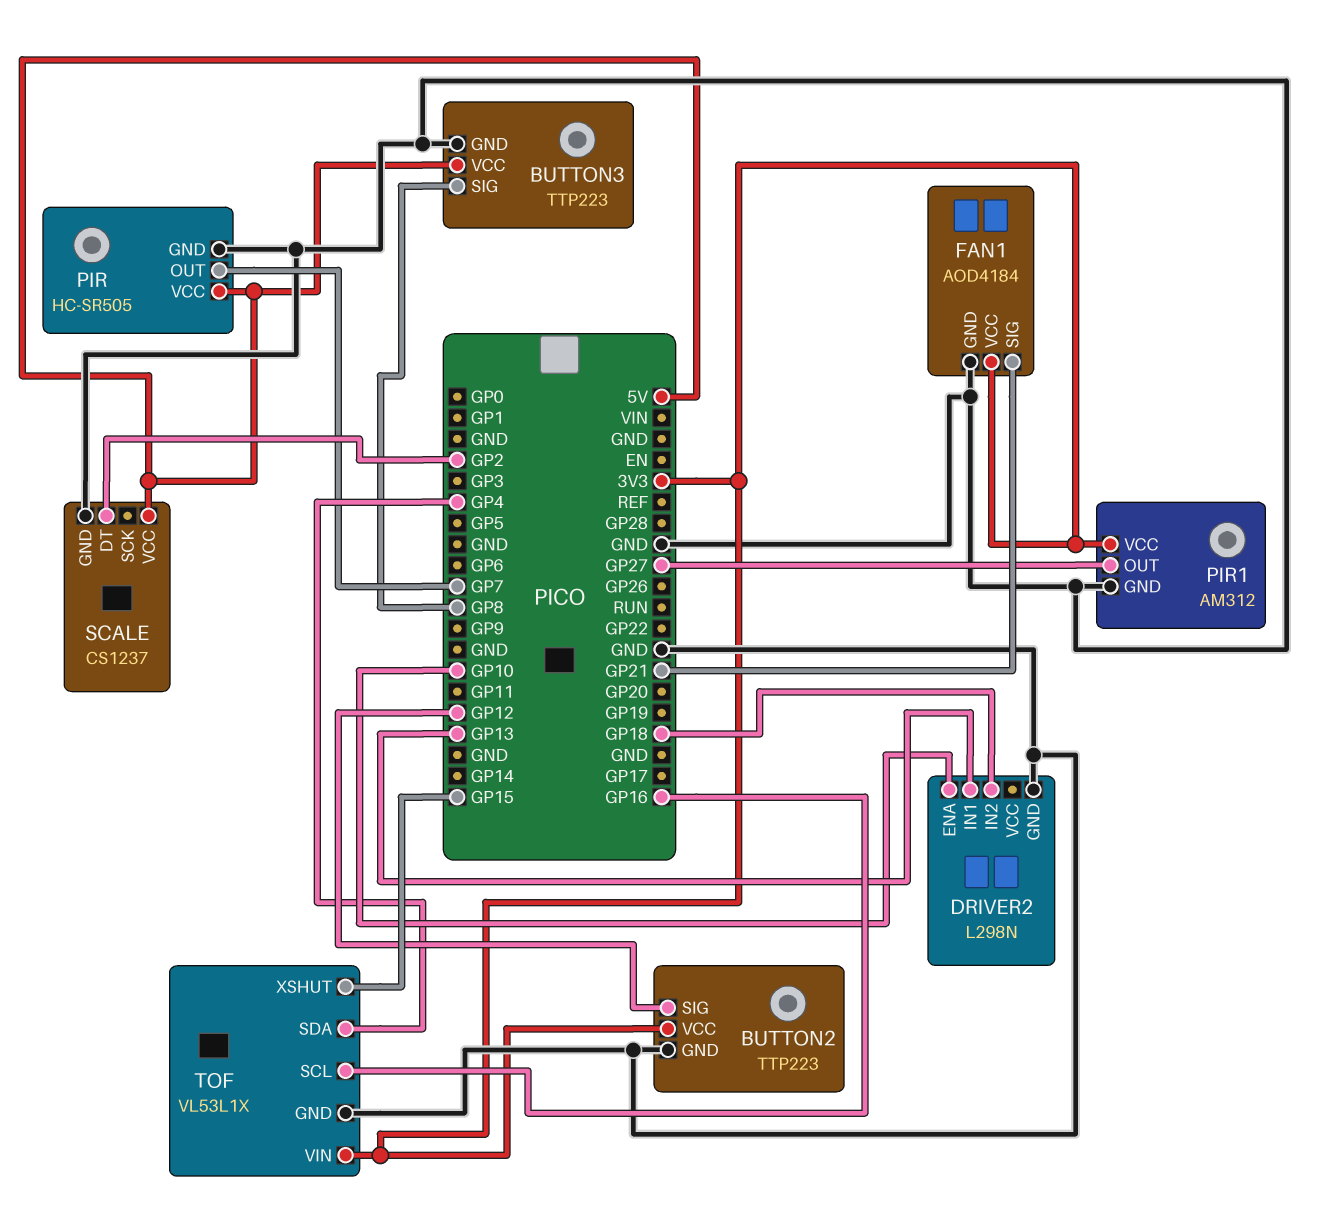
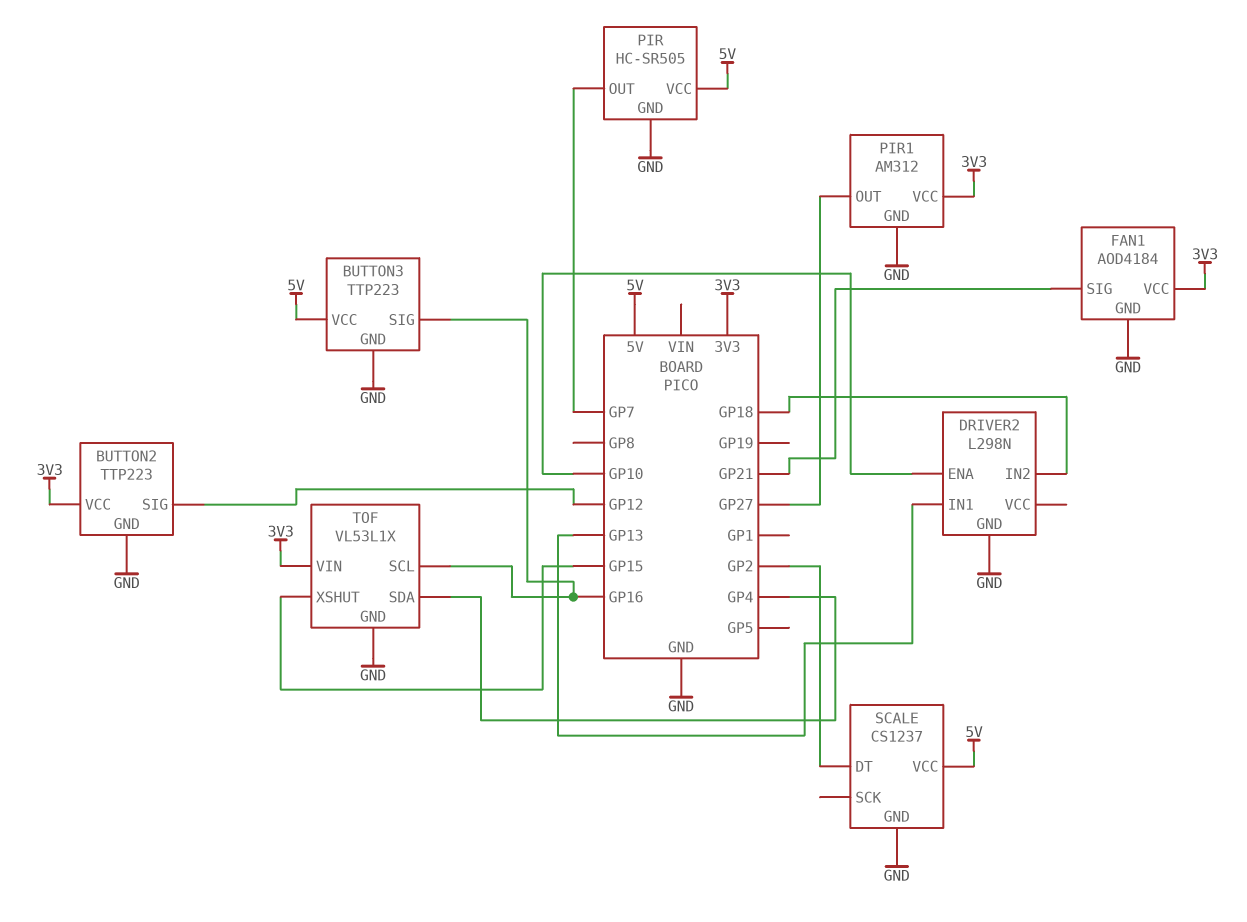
BUTTON3 pin SIG: GP8 -> GP16

